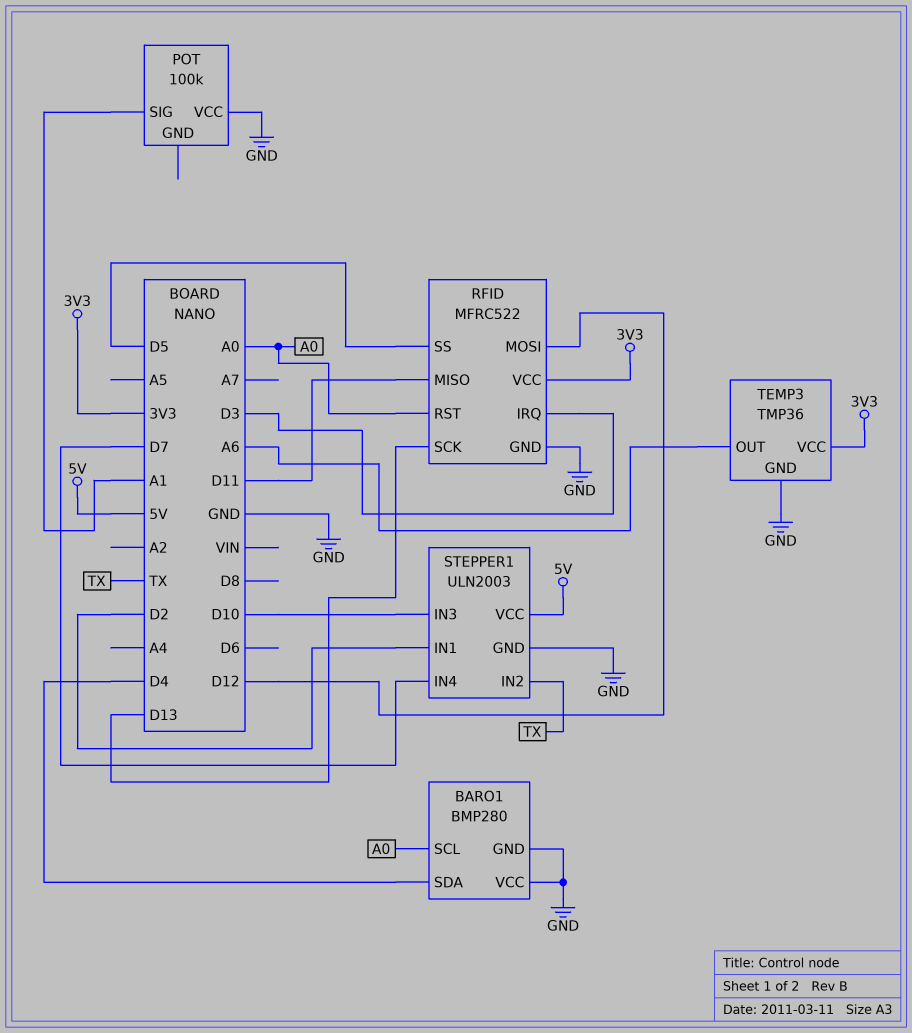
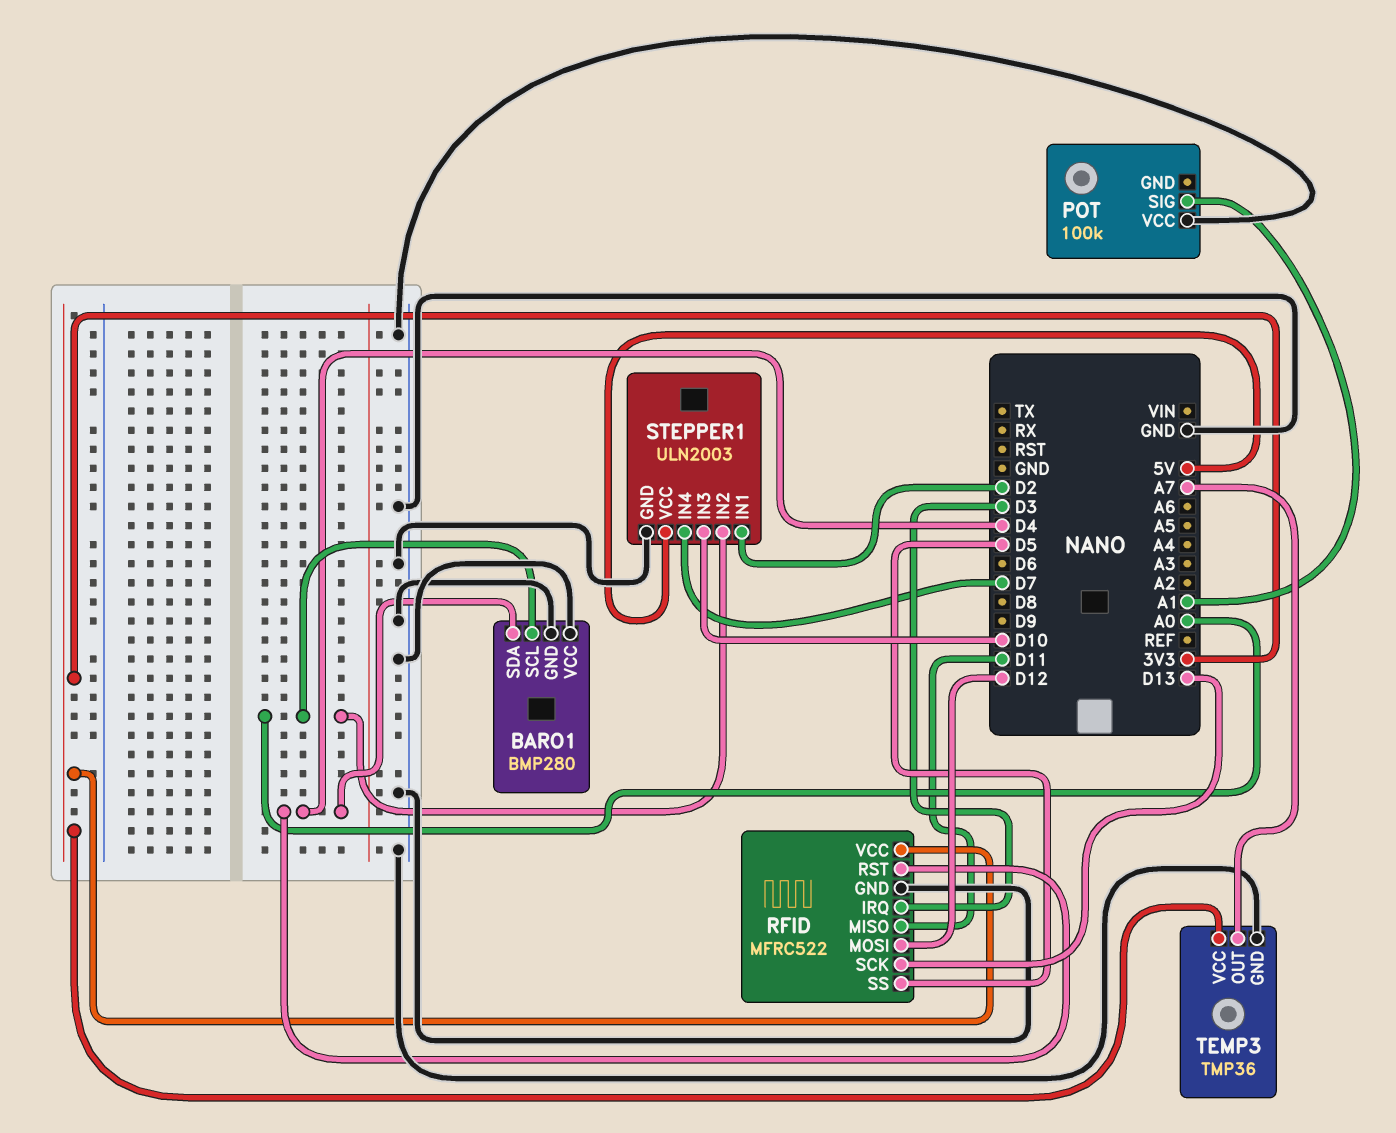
RFID pin RST: A0 -> D4
STEPPER1 pin IN2: TX -> A0
TEMP3 pin OUT: A6 -> A7

